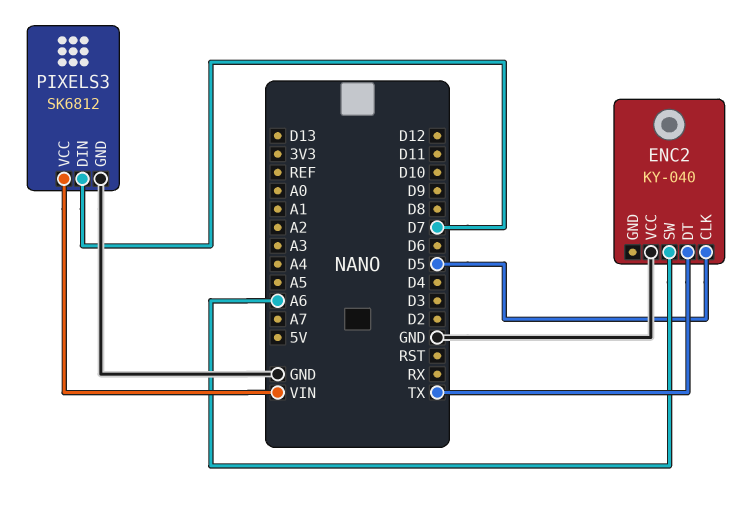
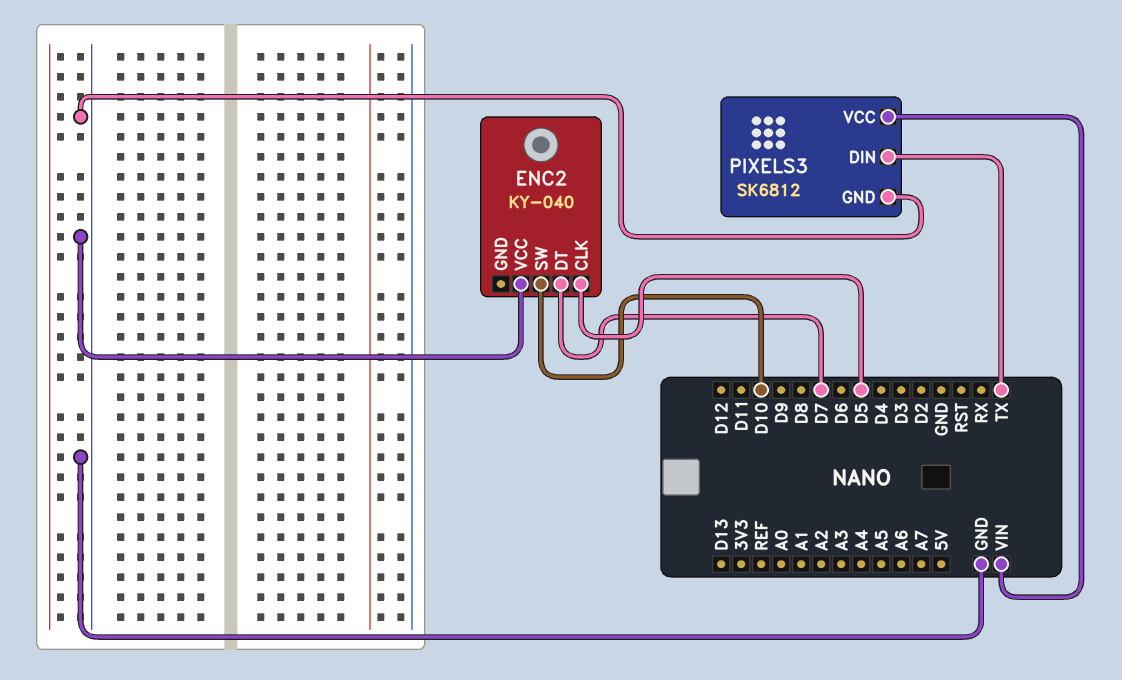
ENC2 pin DT: TX -> D7
ENC2 pin SW: A6 -> D10
PIXELS3 pin DIN: D7 -> TX

